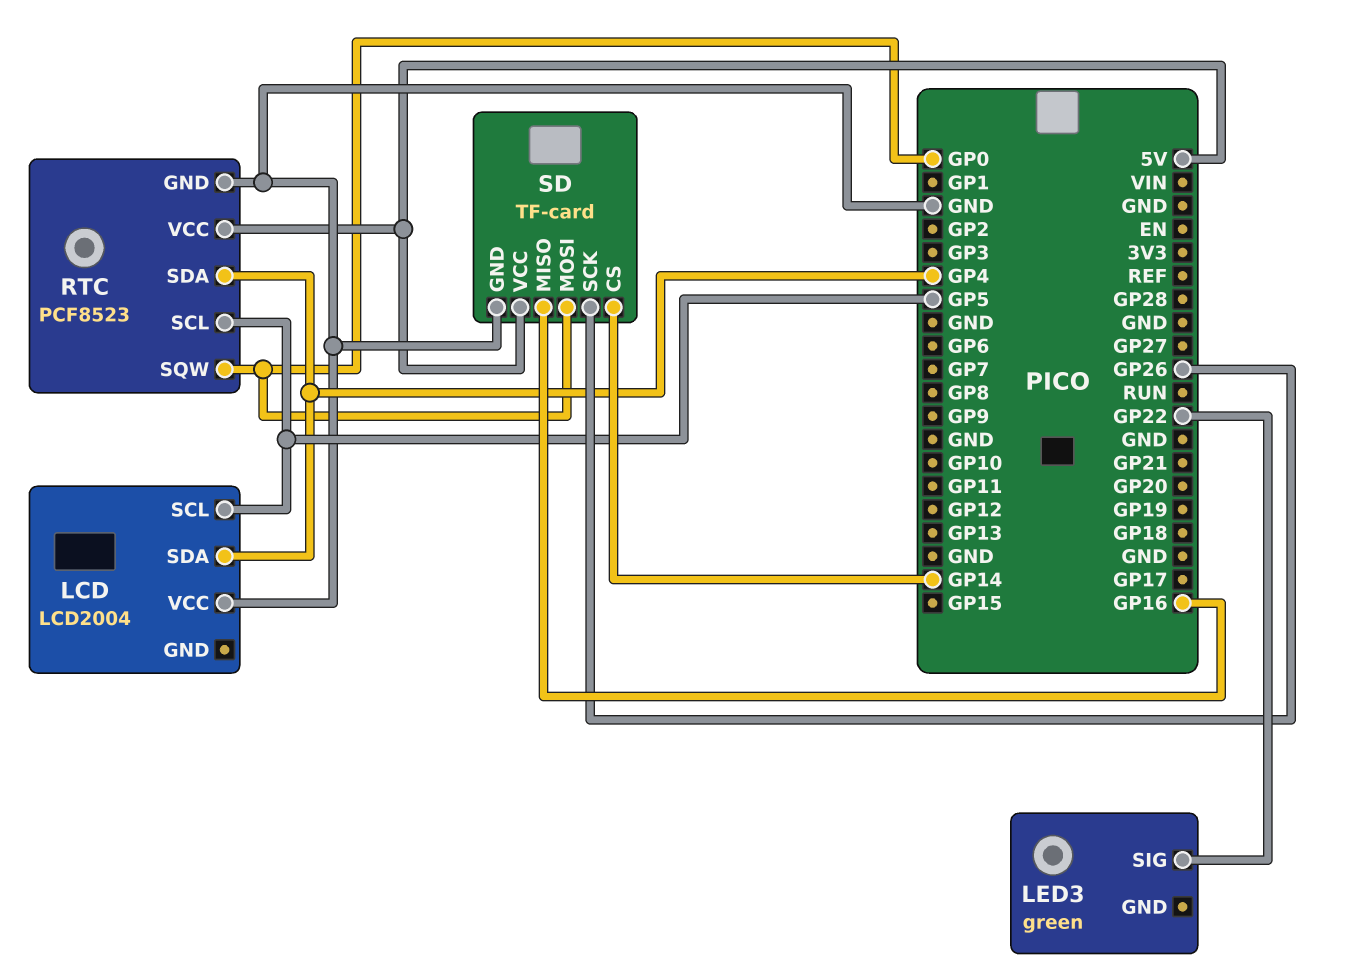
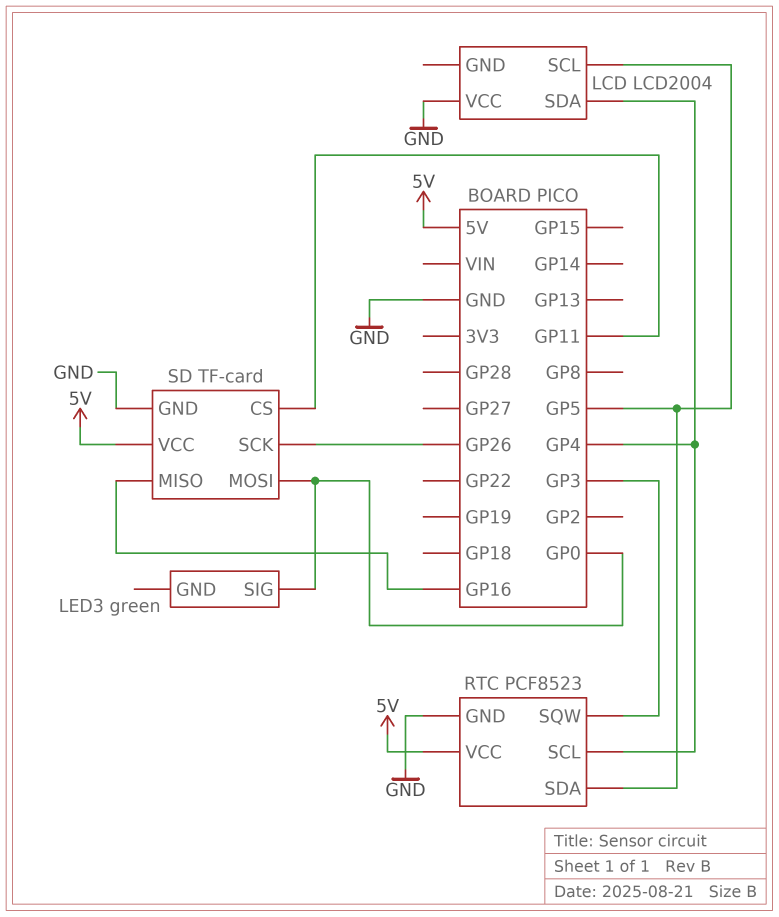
LED3 pin SIG: GP22 -> GP0
RTC pin SCL: GP5 -> GP4
RTC pin SDA: GP4 -> GP5
RTC pin SQW: GP0 -> GP3
SD pin CS: GP14 -> GP11

